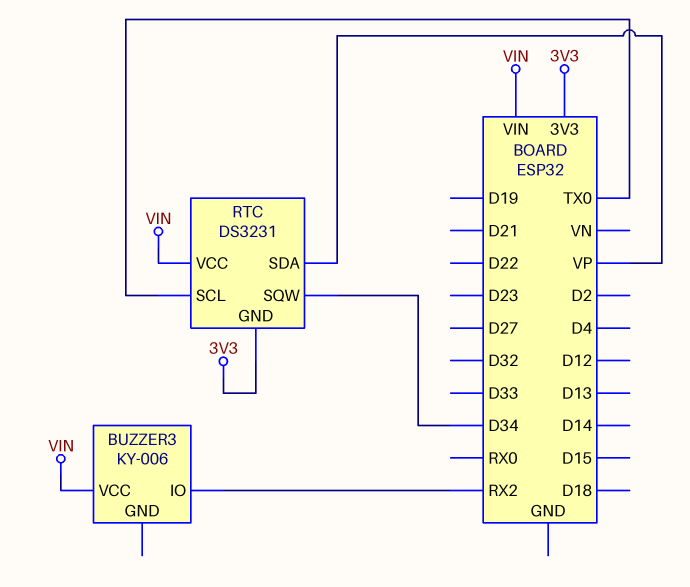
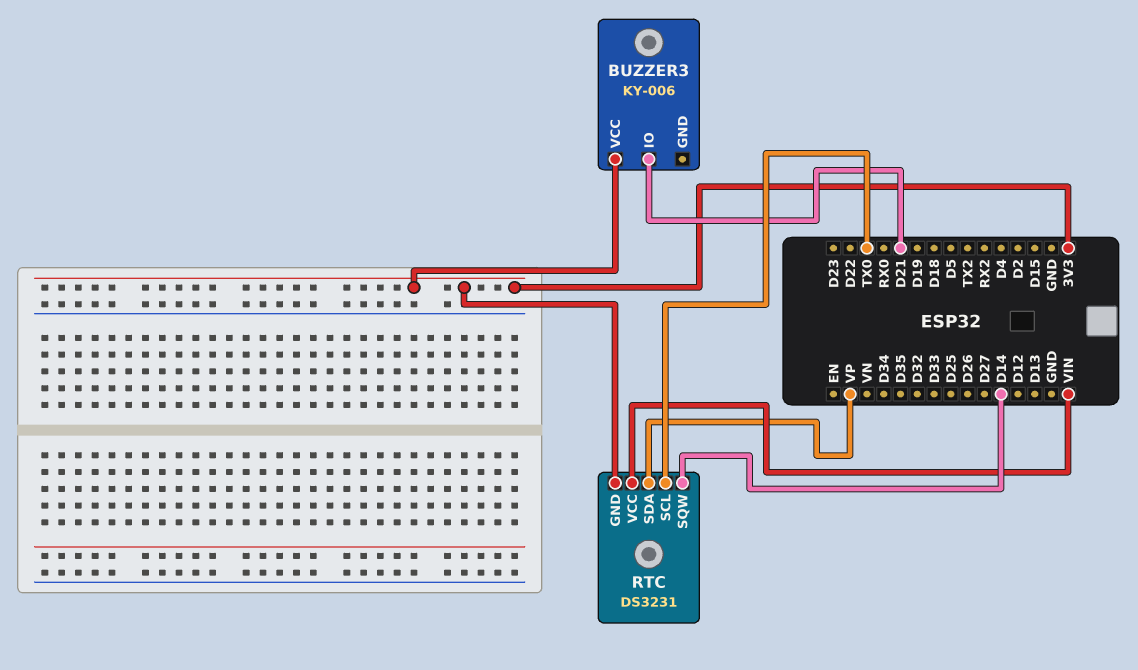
BUZZER3 pin IO: RX2 -> D21
BUZZER3 pin VCC: VIN -> 3V3
RTC pin SQW: D34 -> D14

